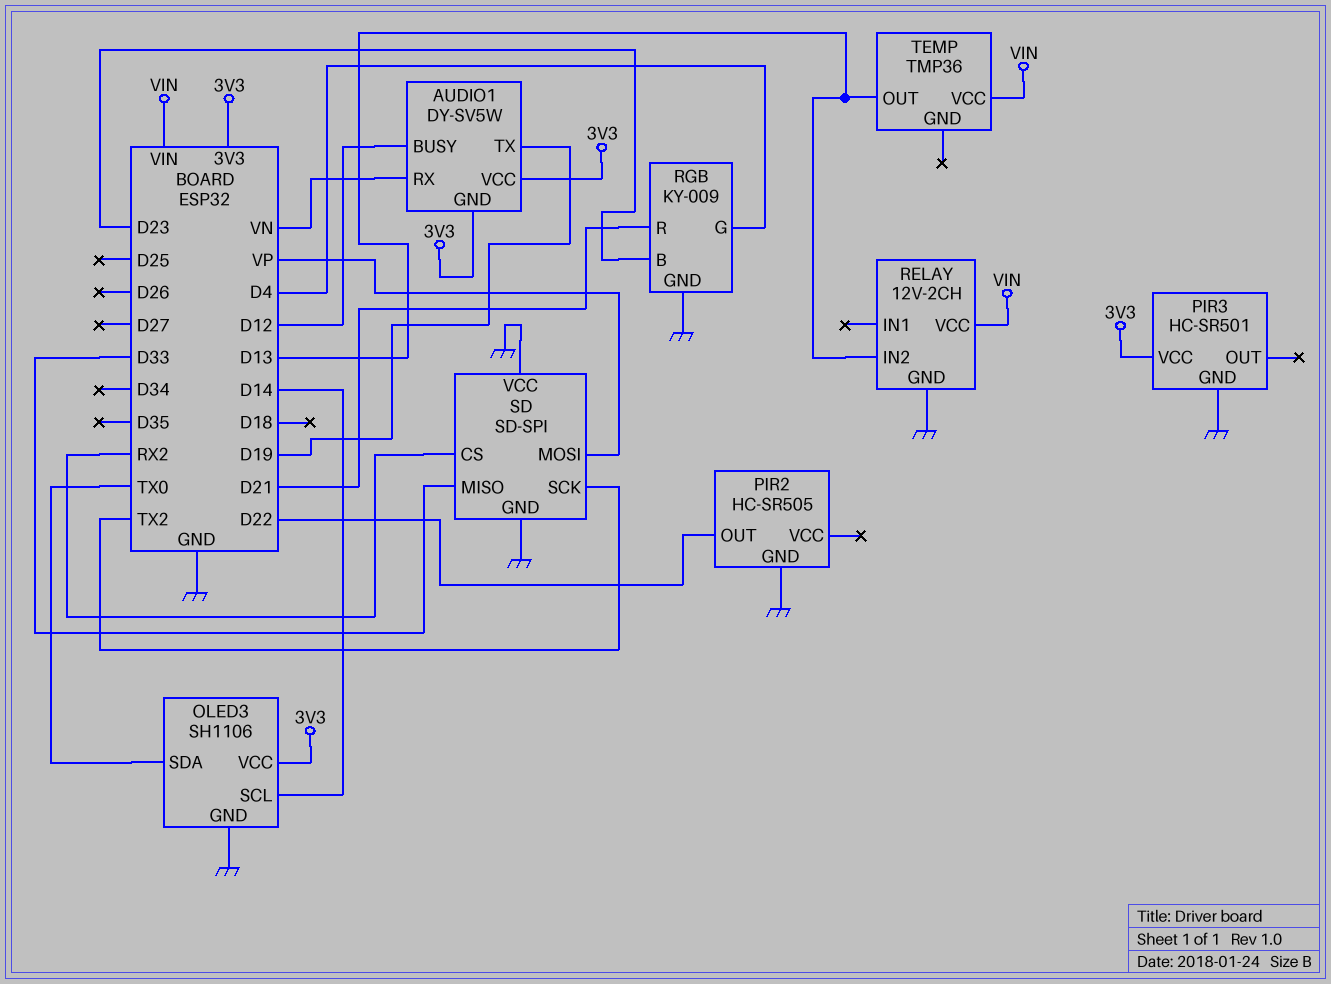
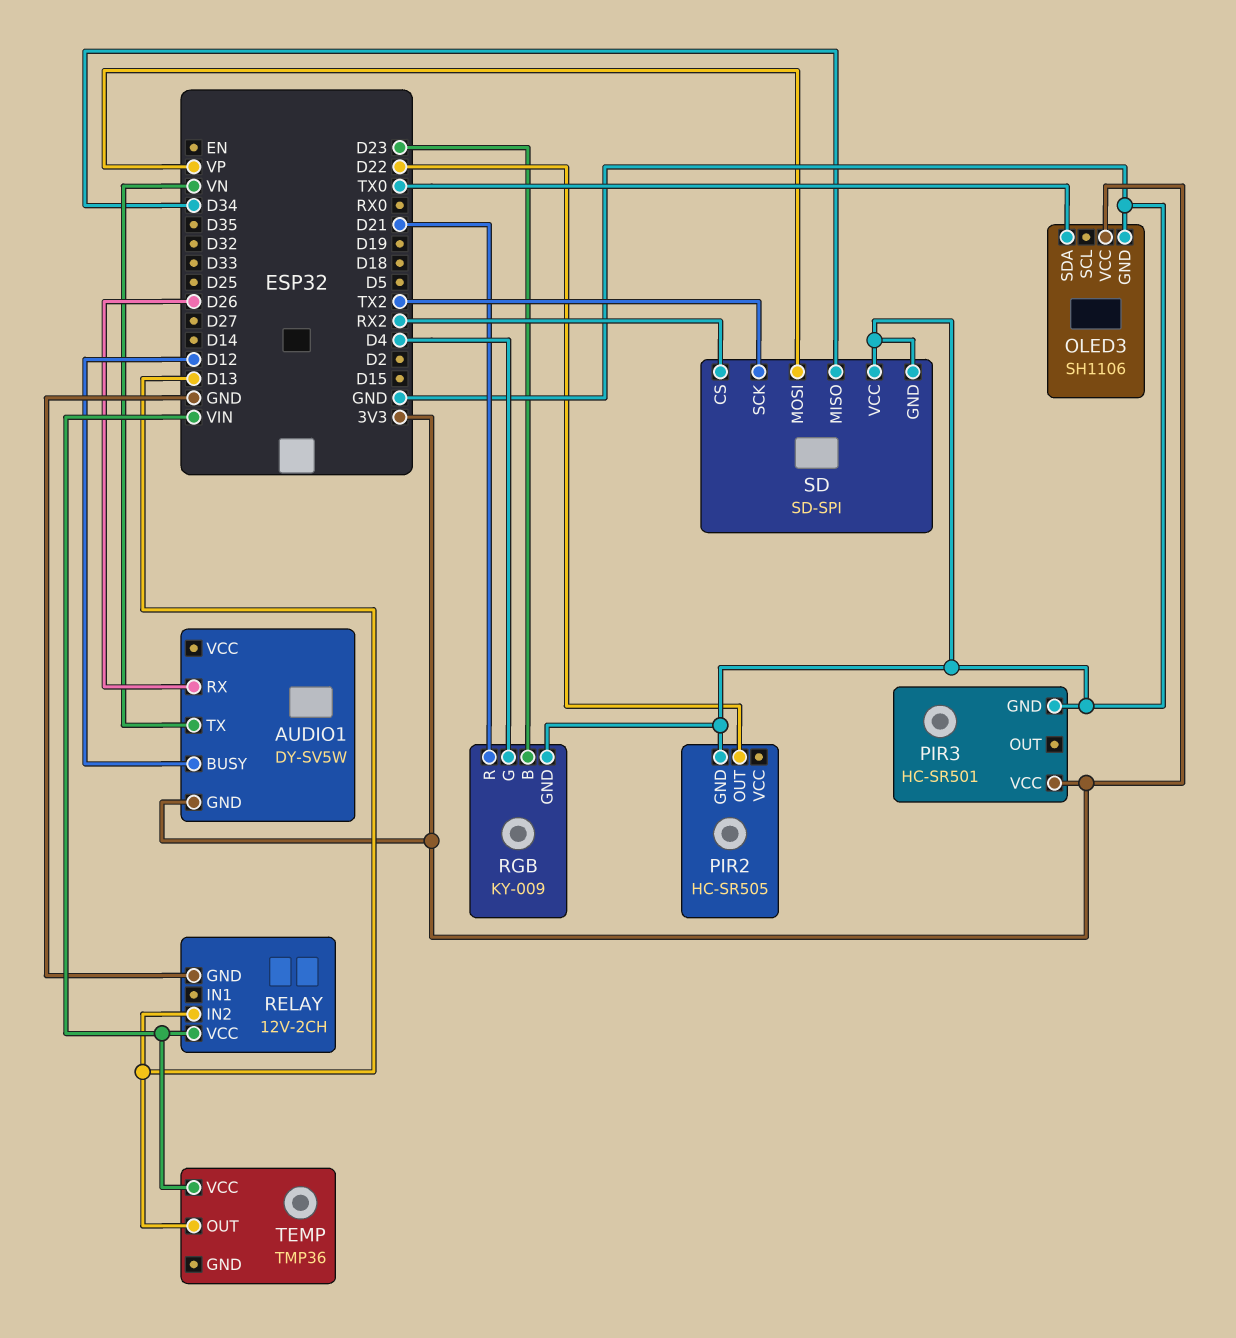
AUDIO1 pin RX: VN -> D26
AUDIO1 pin TX: D19 -> VN
AUDIO1 pin VCC: 3V3 -> none
OLED3 pin SCL: D14 -> none
SD pin MISO: D33 -> D34

